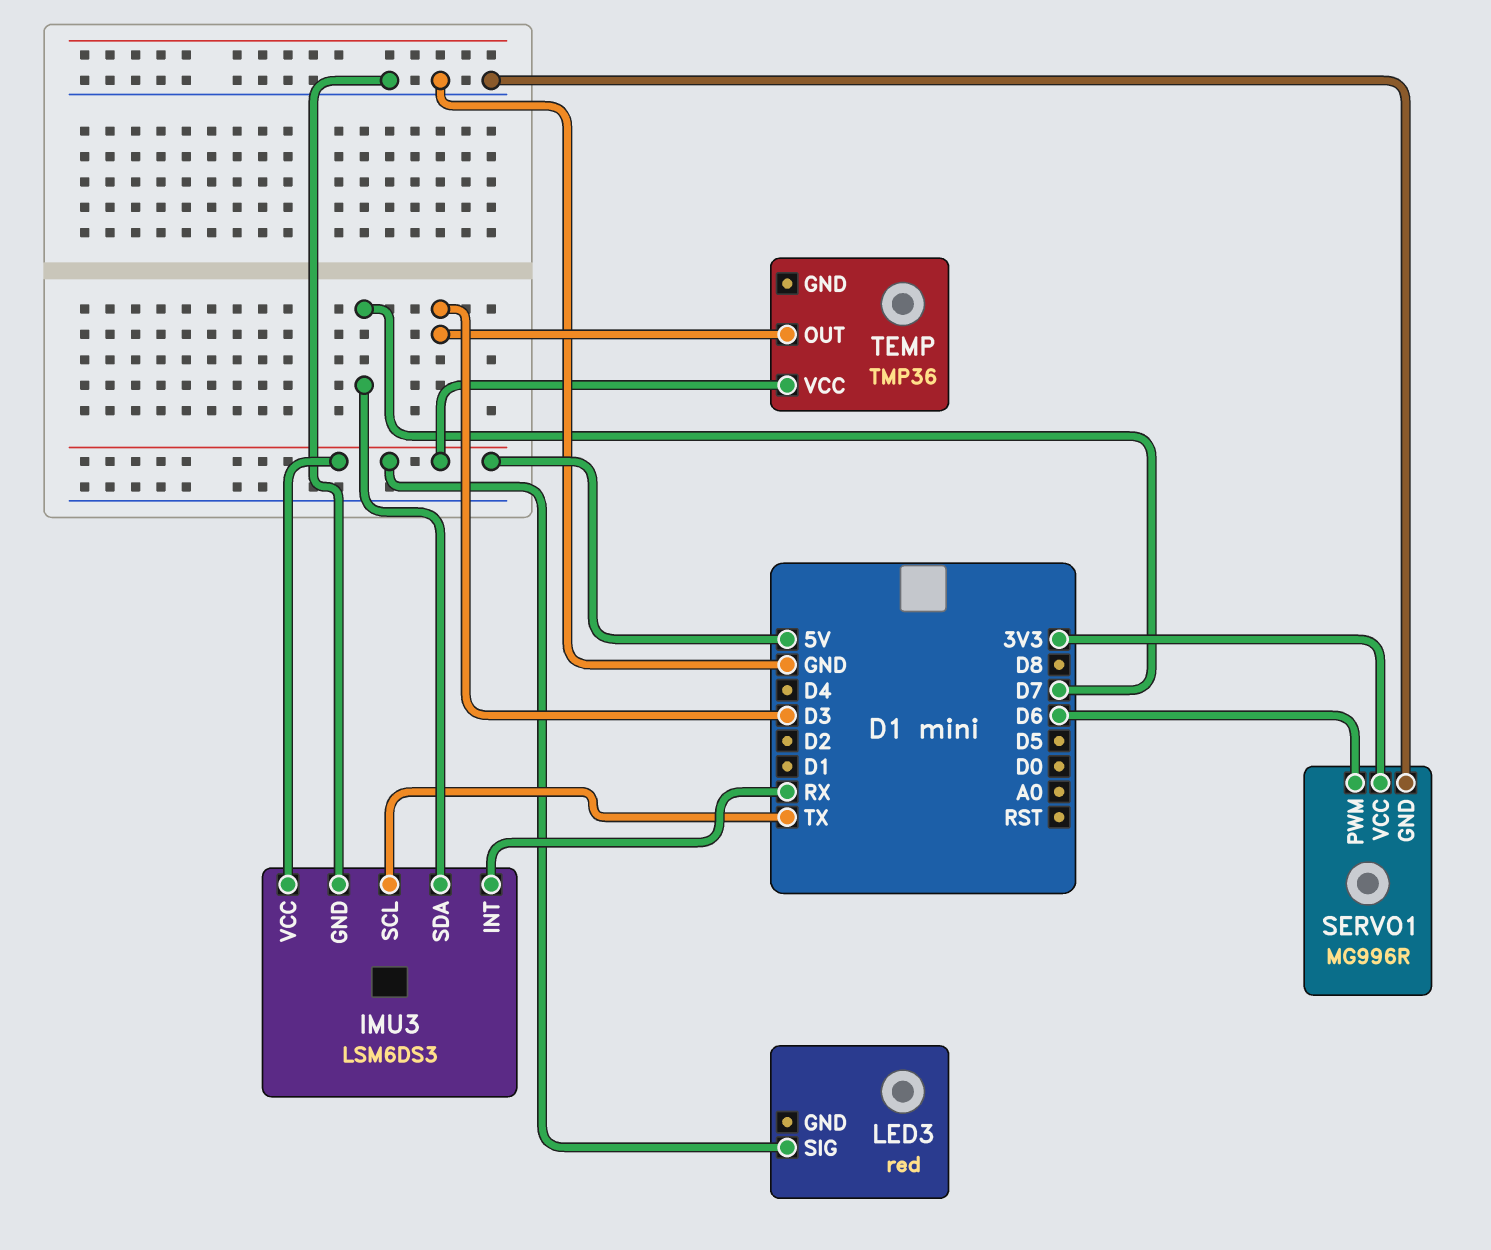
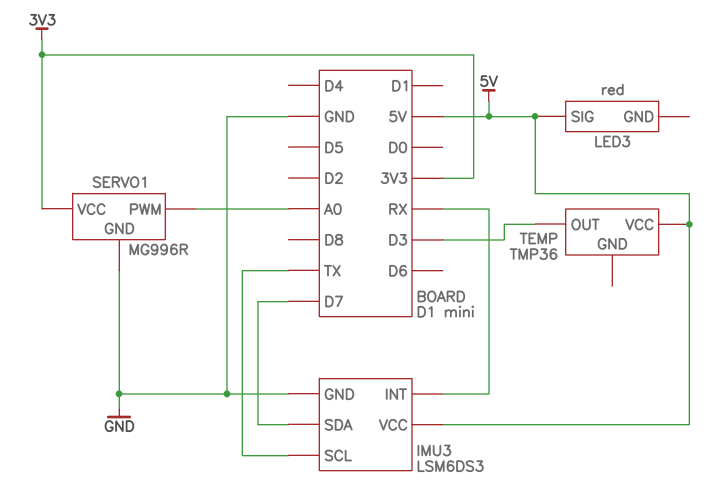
SERVO1 pin PWM: D6 -> A0

